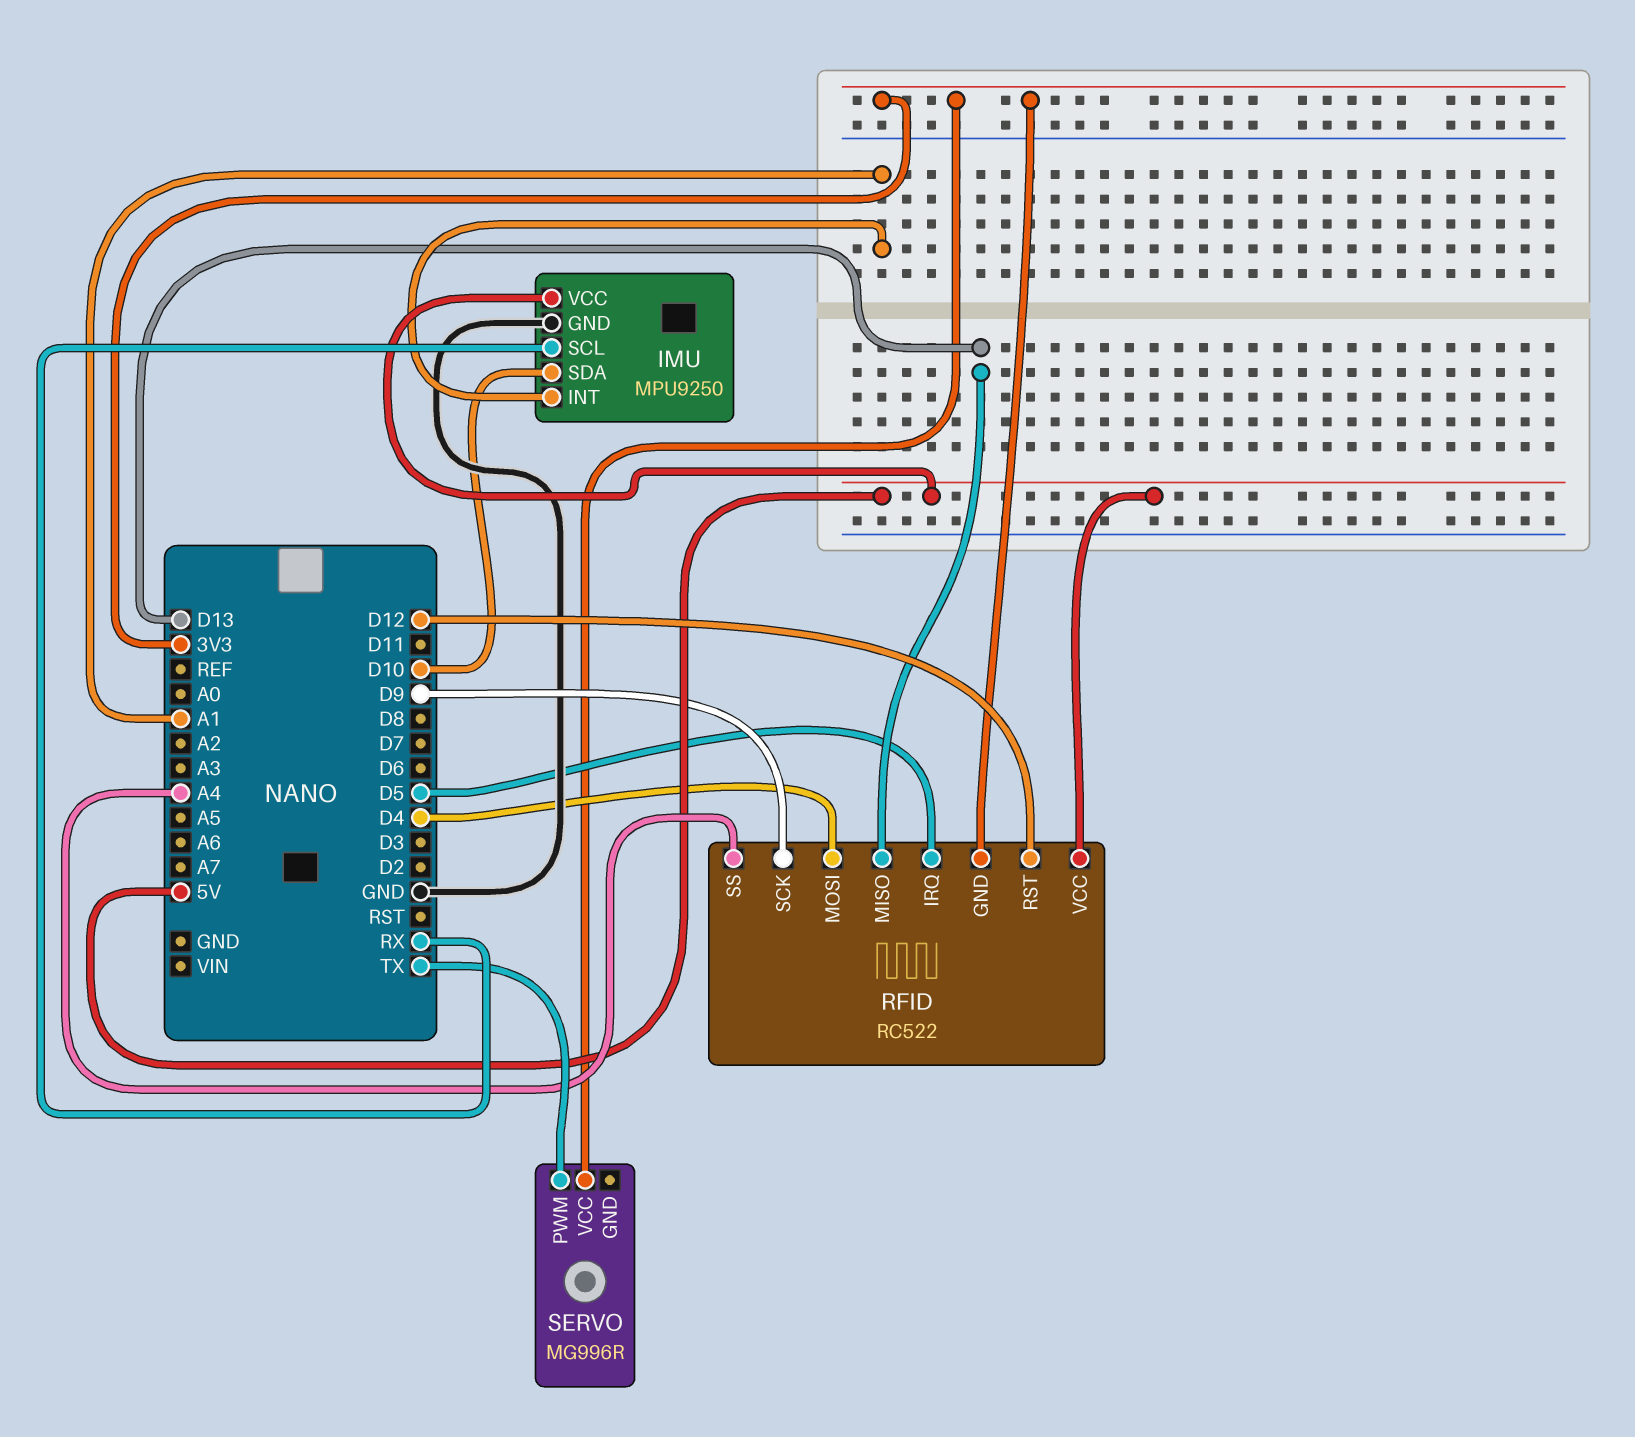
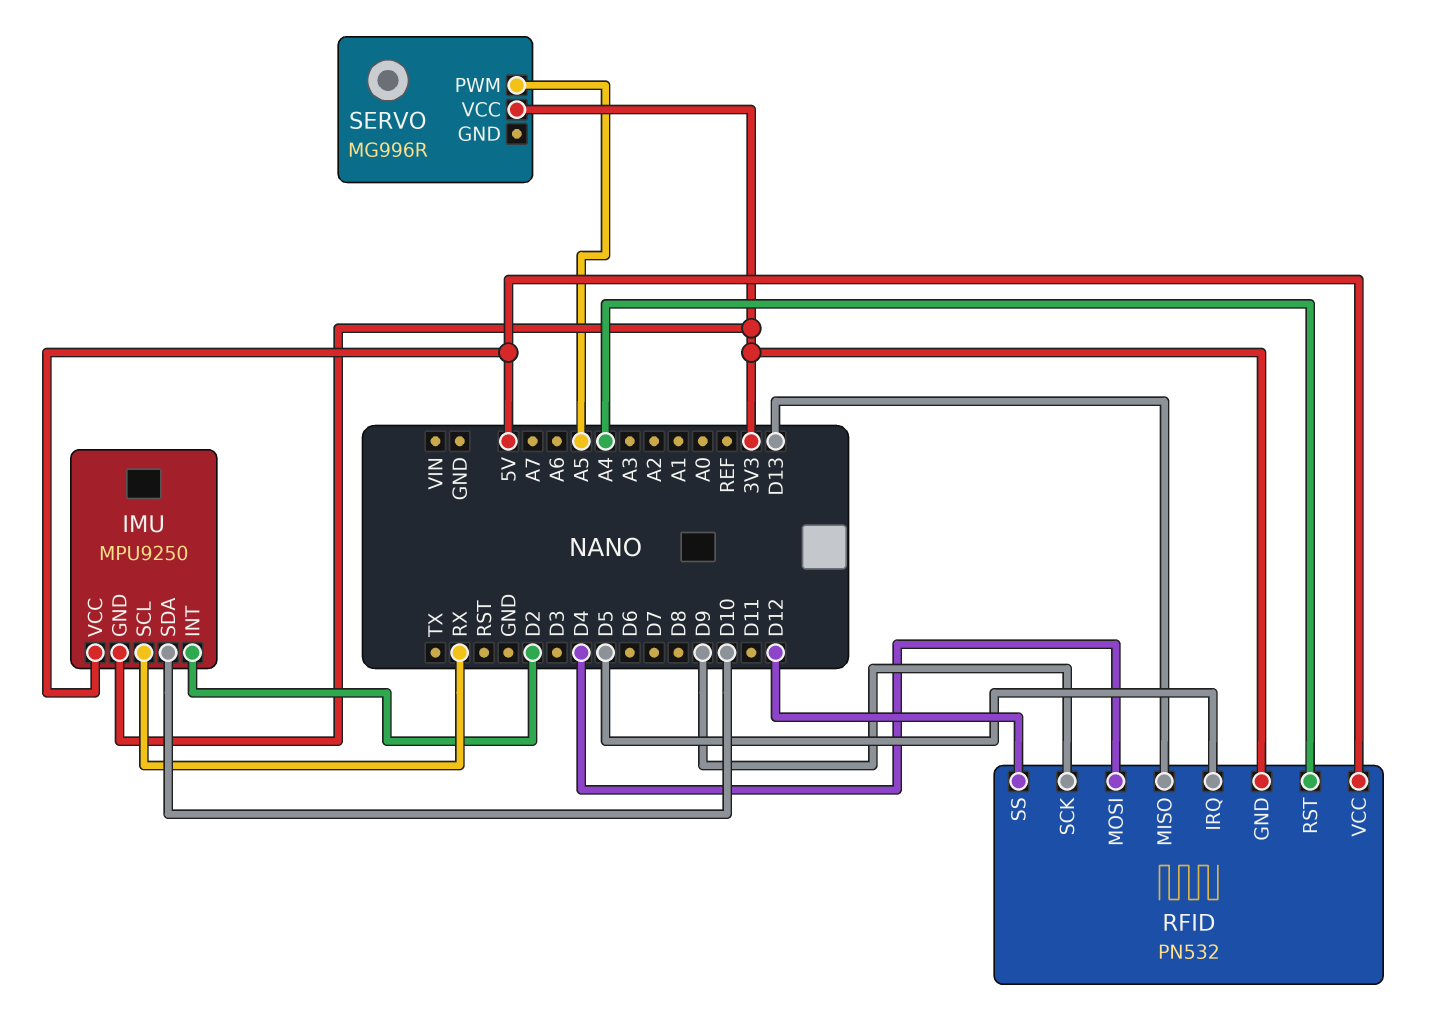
IMU pin GND: GND -> 3V3
IMU pin INT: A1 -> D2
RFID: RC522 -> PN532
RFID pin RST: D12 -> A4
RFID pin SS: A4 -> D12
SERVO pin PWM: TX -> A5

